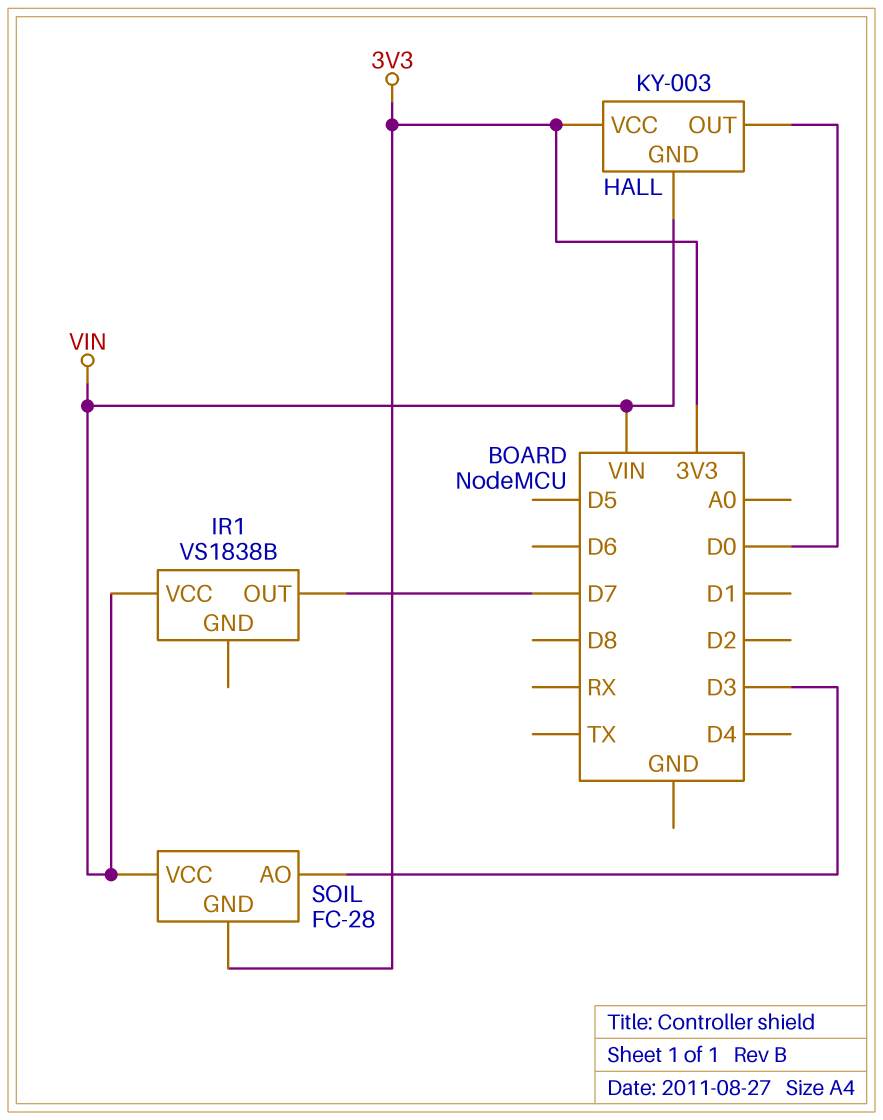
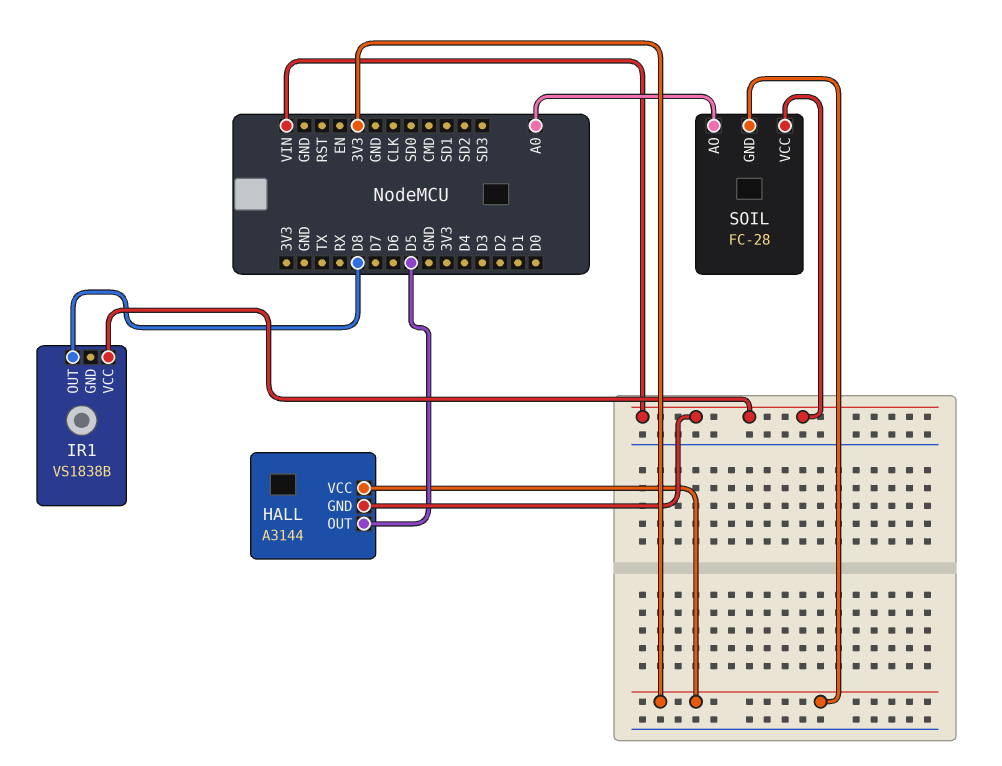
HALL: KY-003 -> A3144
HALL pin OUT: D0 -> D5
IR1 pin OUT: D7 -> D8
SOIL pin AO: D3 -> A0

